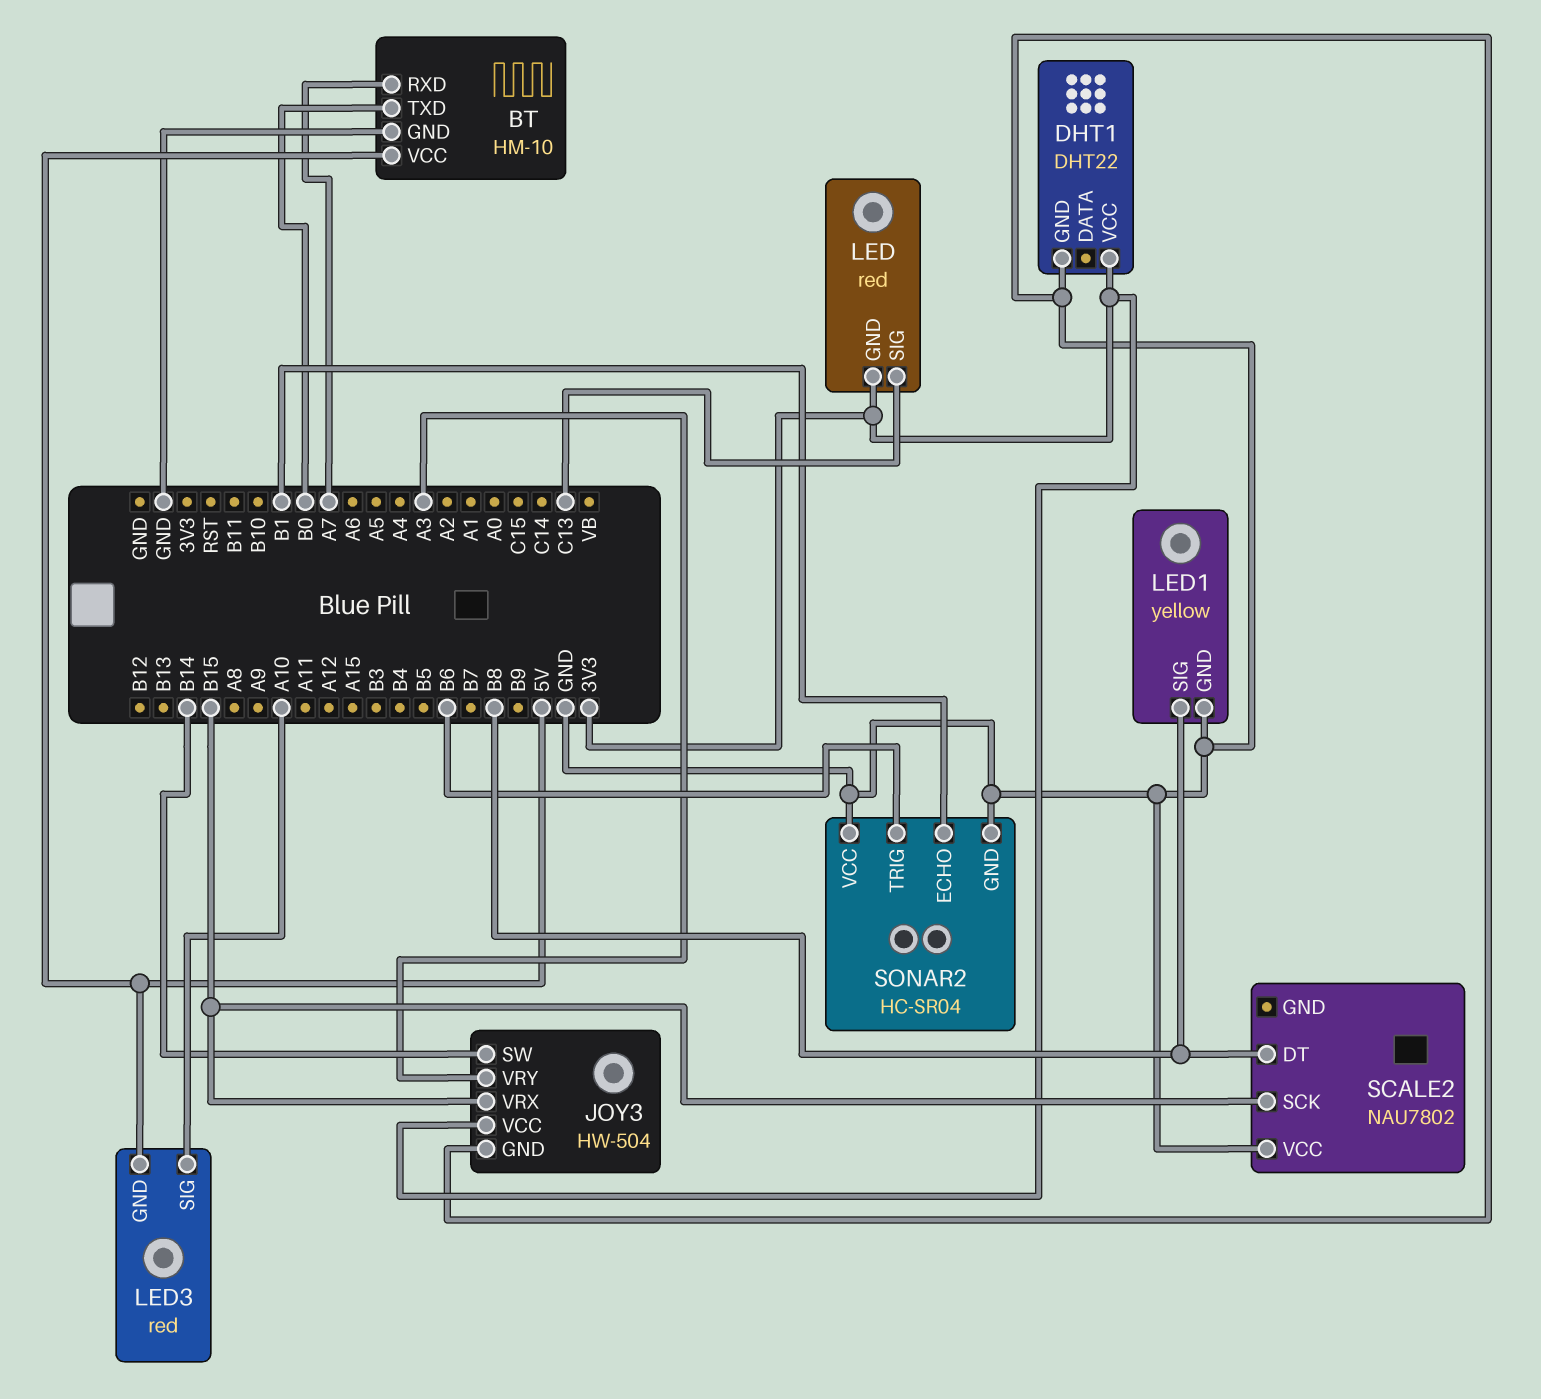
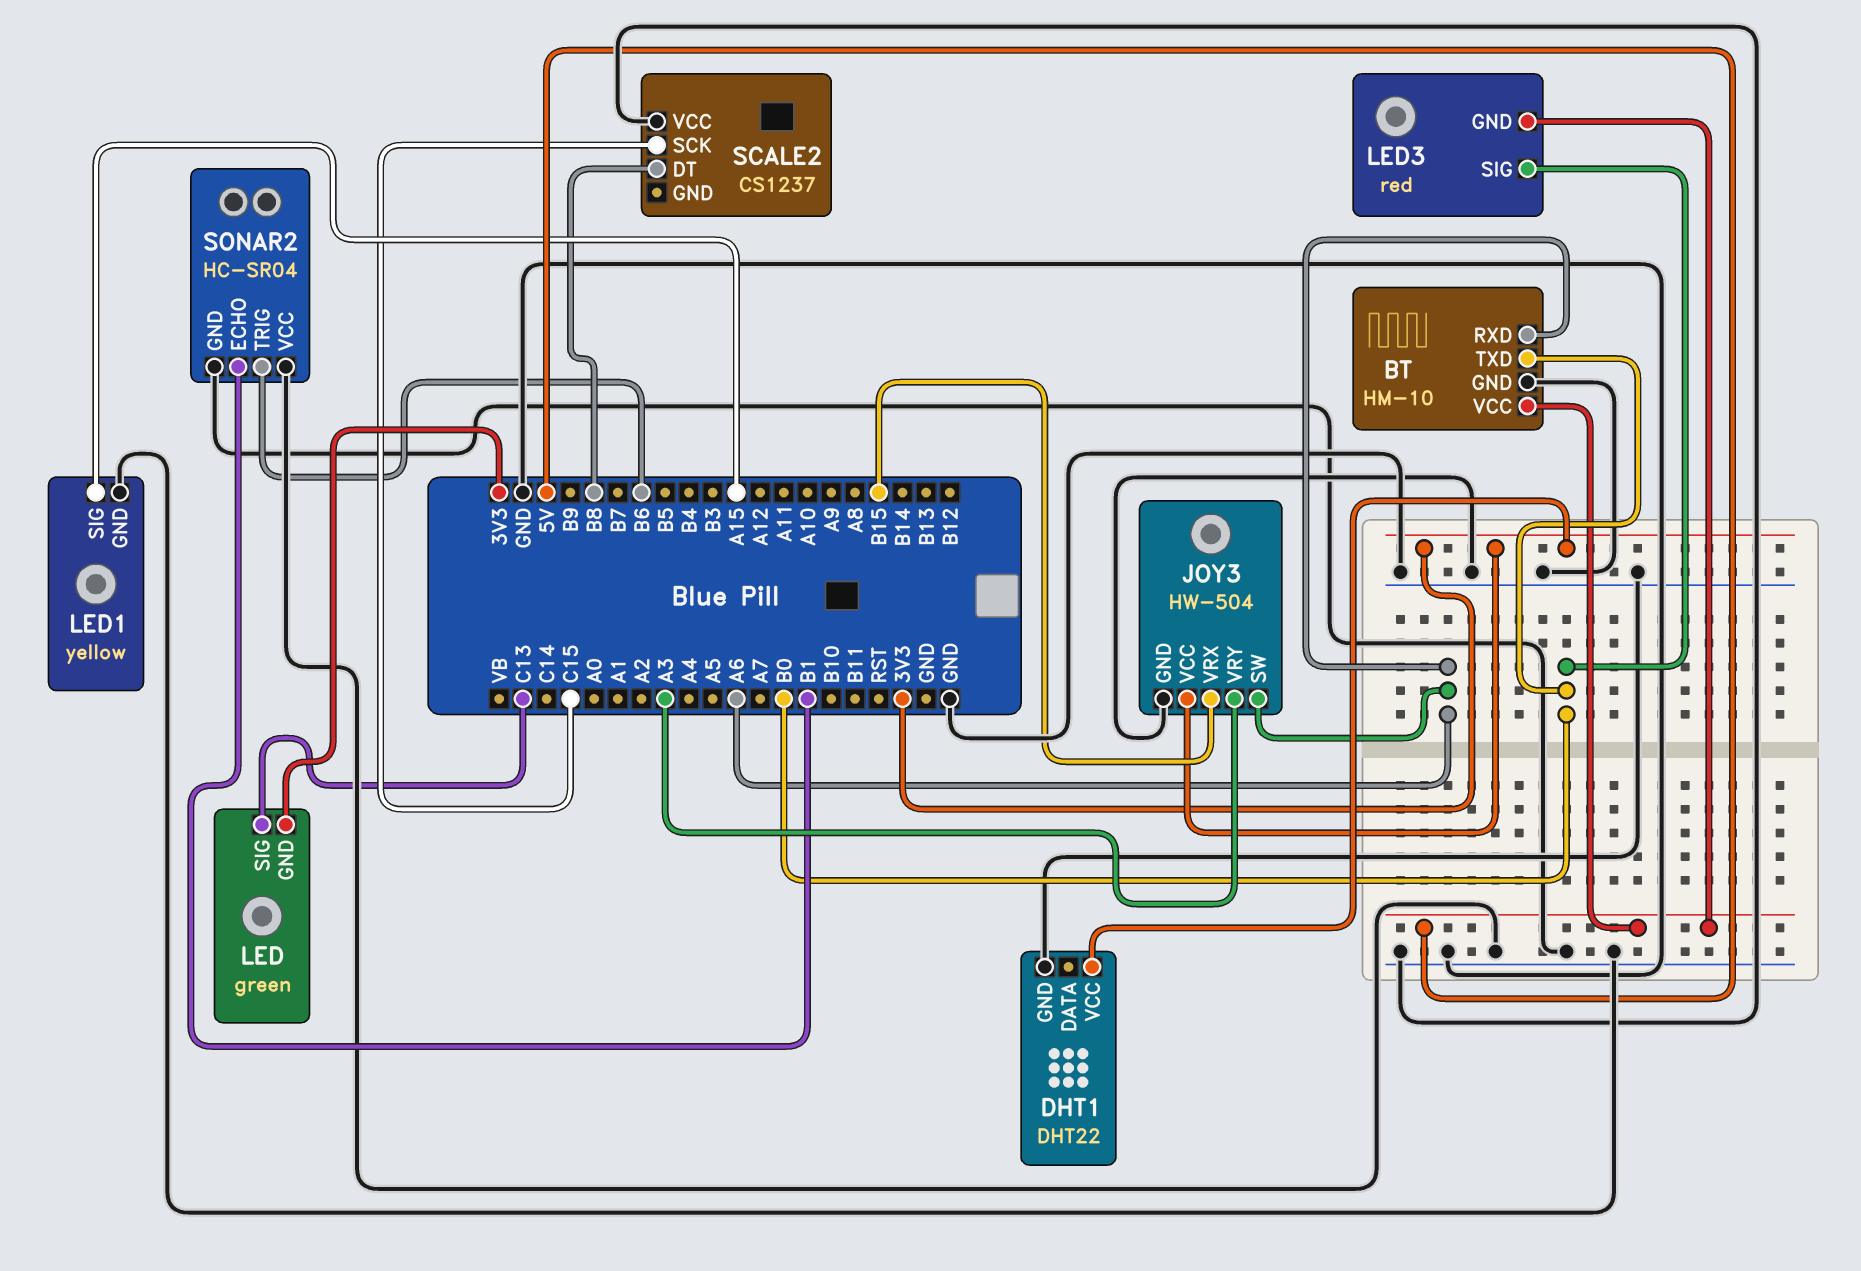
BT pin RXD: A7 -> A6
JOY3 pin SW: B14 -> A6
LED: red -> green
LED1 pin SIG: B8 -> A15
LED3 pin SIG: A10 -> B0
SCALE2: NAU7802 -> CS1237
SCALE2 pin SCK: B15 -> C15

